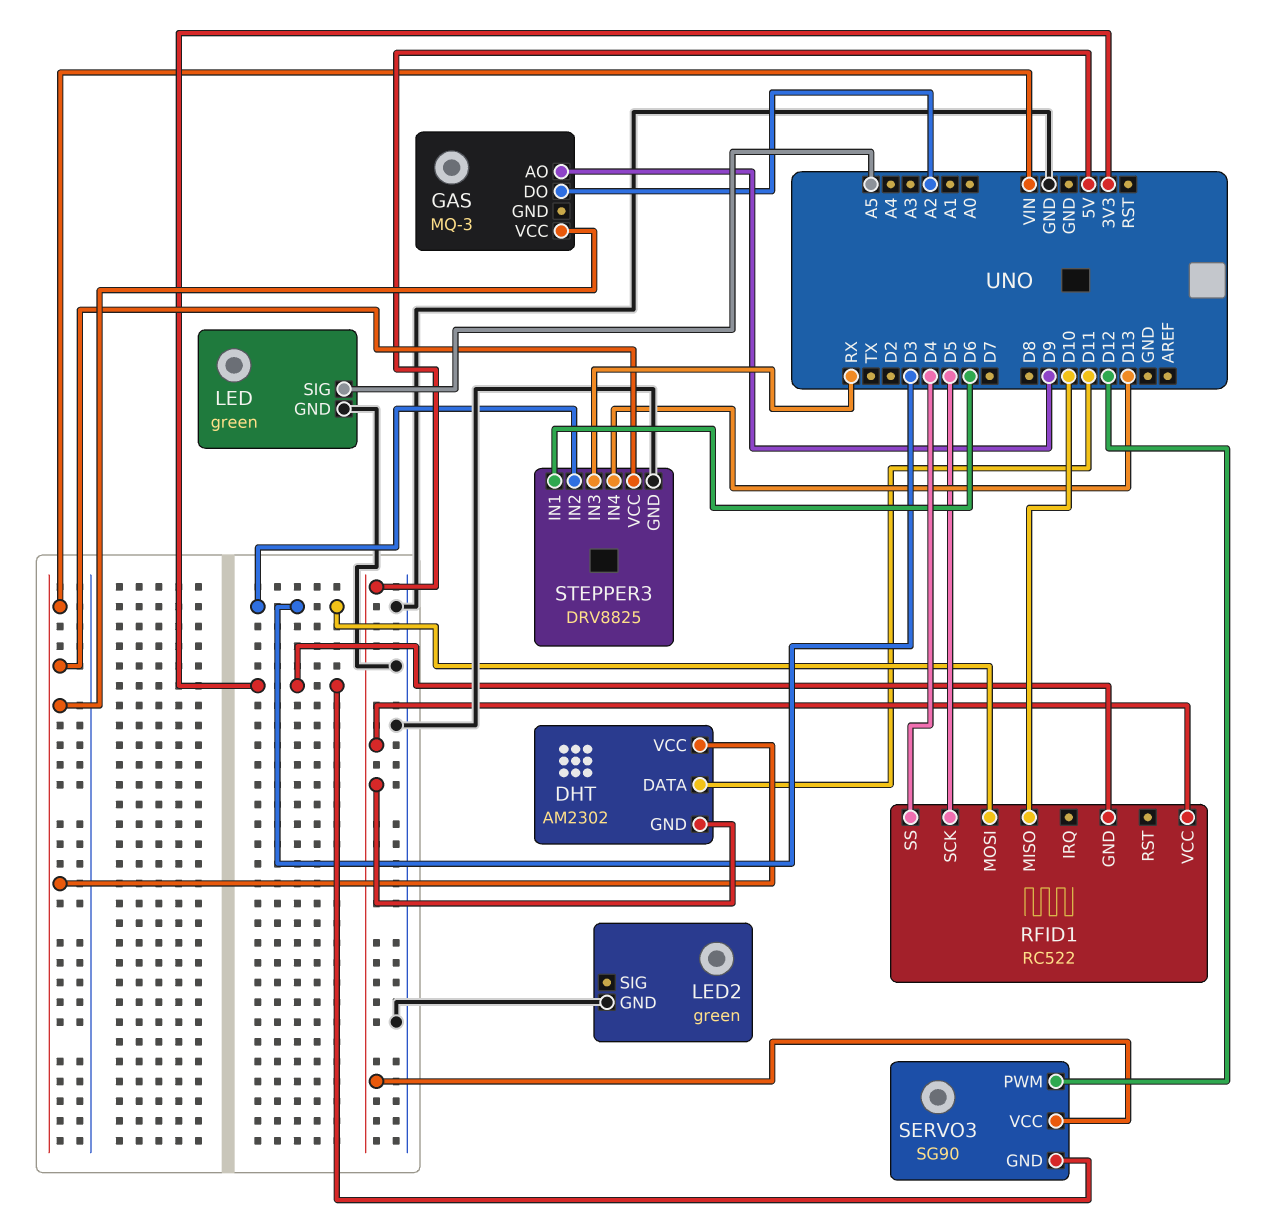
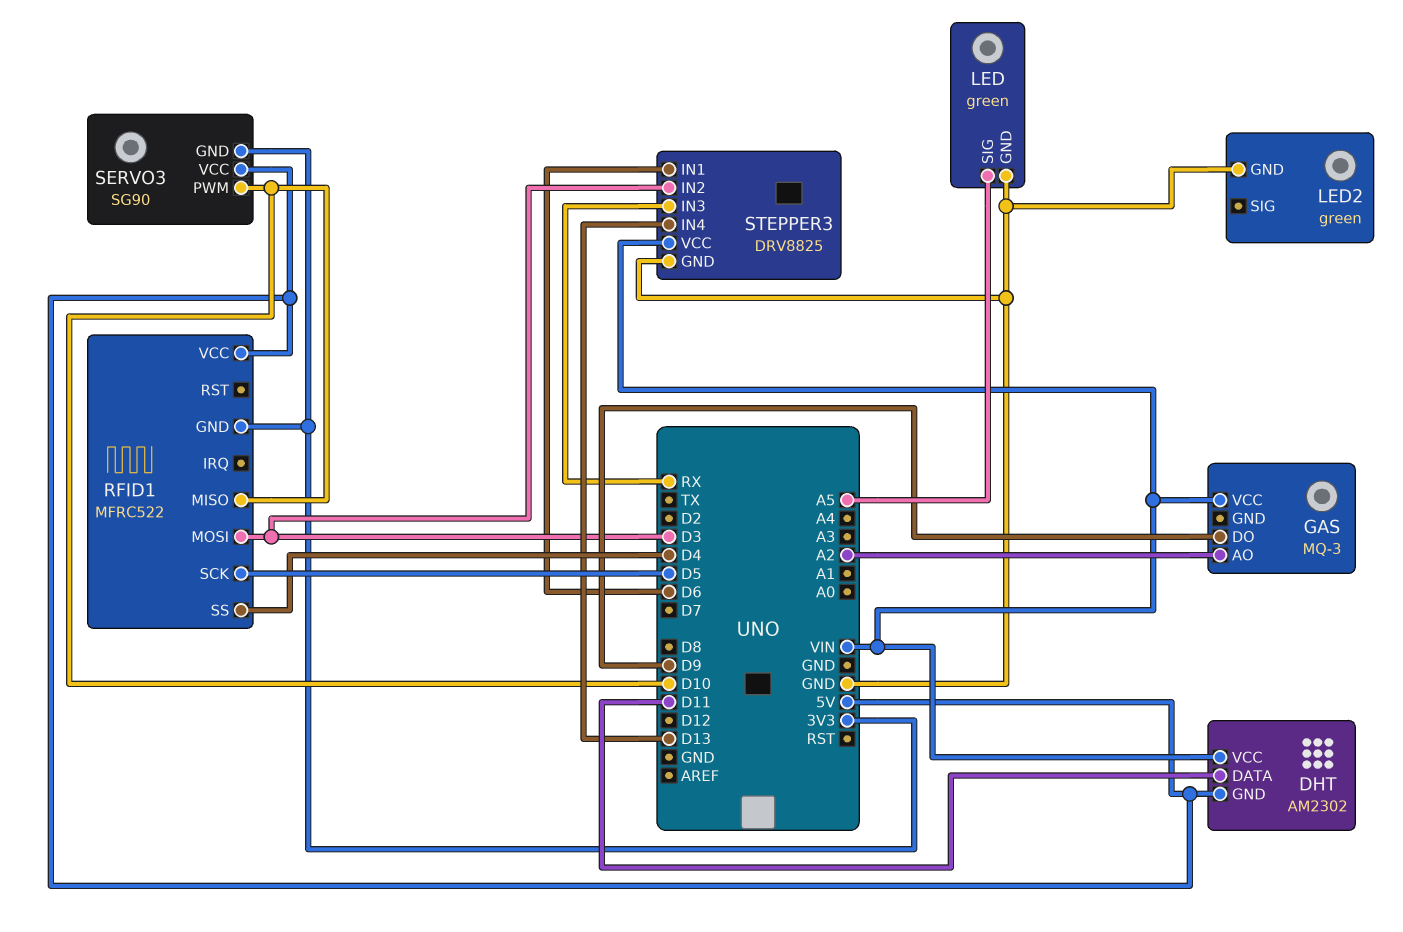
GAS pin AO: D9 -> A2
GAS pin DO: A2 -> D9
RFID1: RC522 -> MFRC522
SERVO3 pin PWM: D12 -> D10

